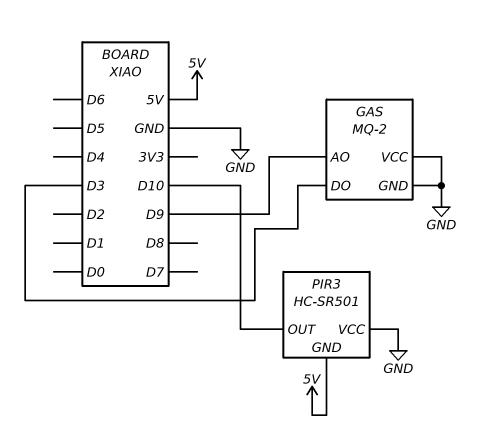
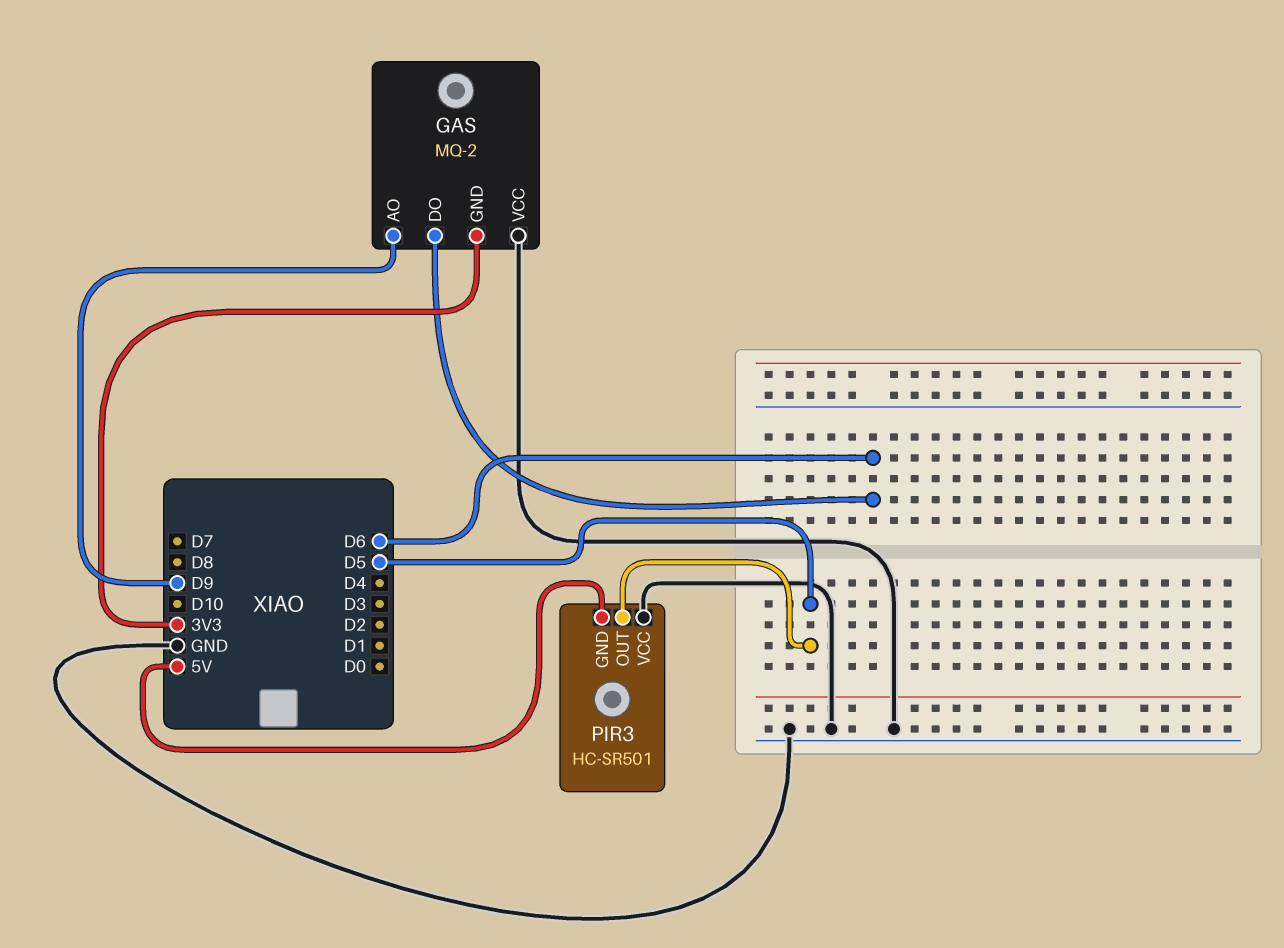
GAS pin DO: D3 -> D6
GAS pin GND: GND -> 3V3
PIR3 pin OUT: D10 -> D5

